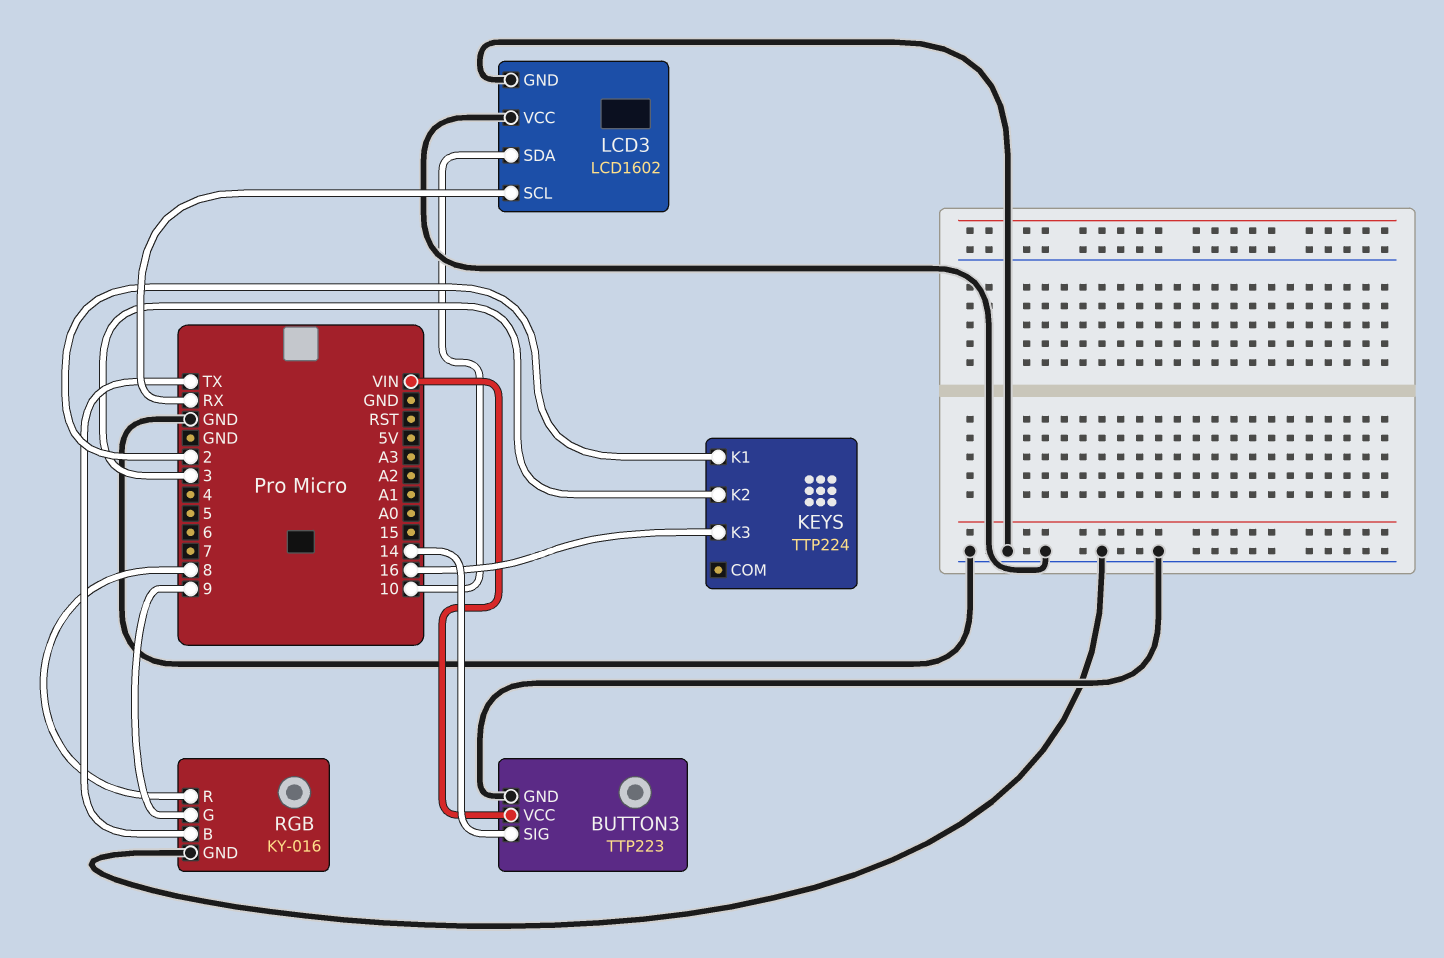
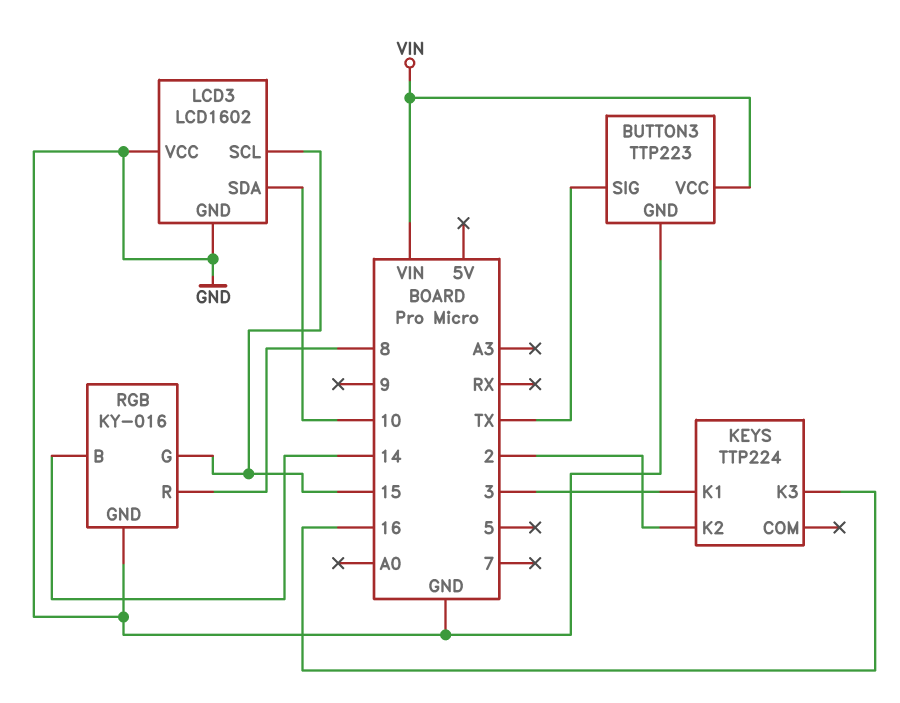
BUTTON3 pin SIG: 14 -> TX
KEYS pin K1: 2 -> 3
KEYS pin K2: 3 -> 2
LCD3 pin SCL: RX -> 15
RGB pin B: TX -> 14
RGB pin G: 9 -> 15

